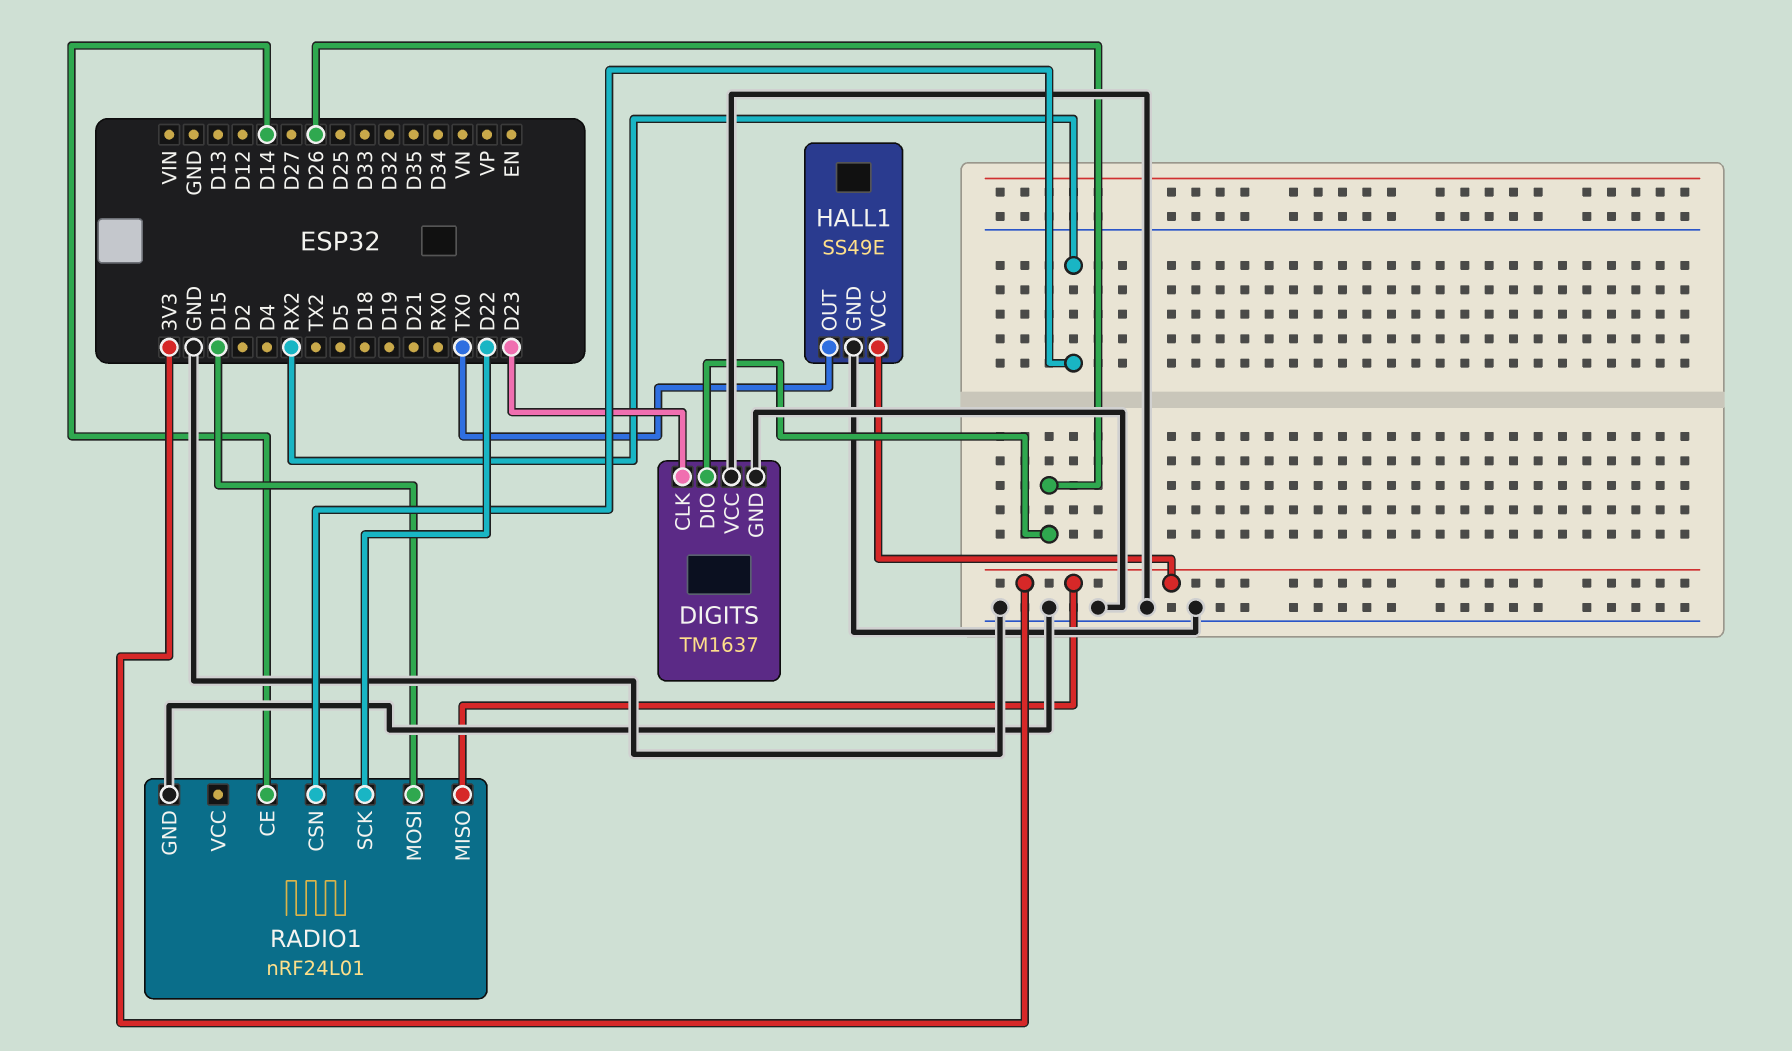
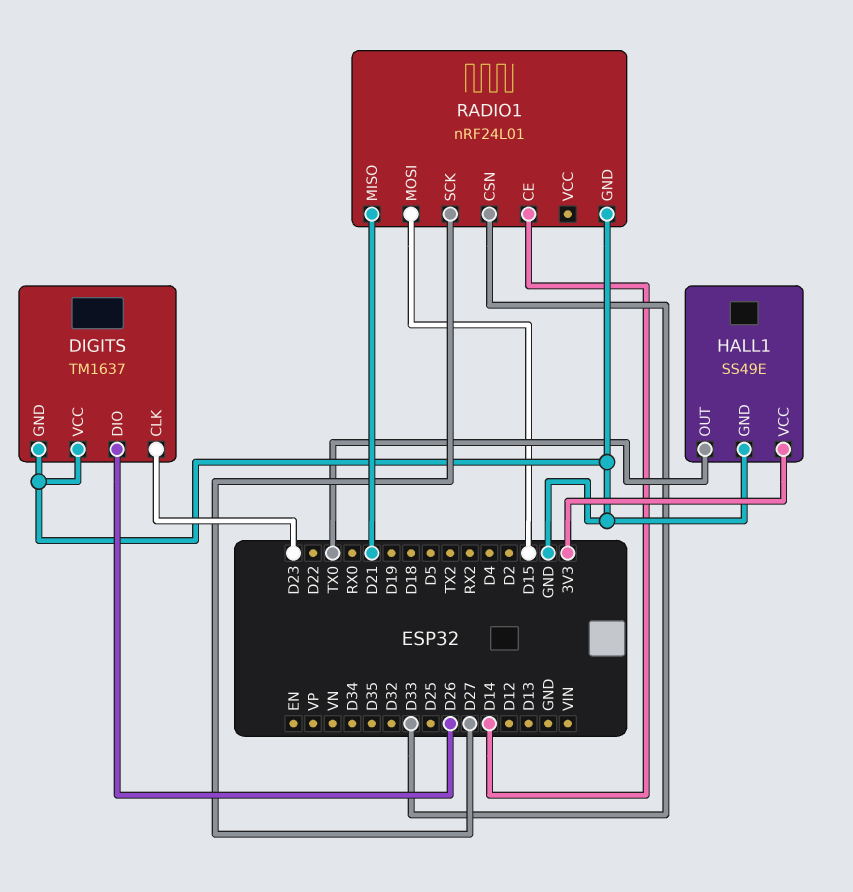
RADIO1 pin CSN: RX2 -> D33
RADIO1 pin MISO: 3V3 -> D21
RADIO1 pin SCK: D22 -> D27

